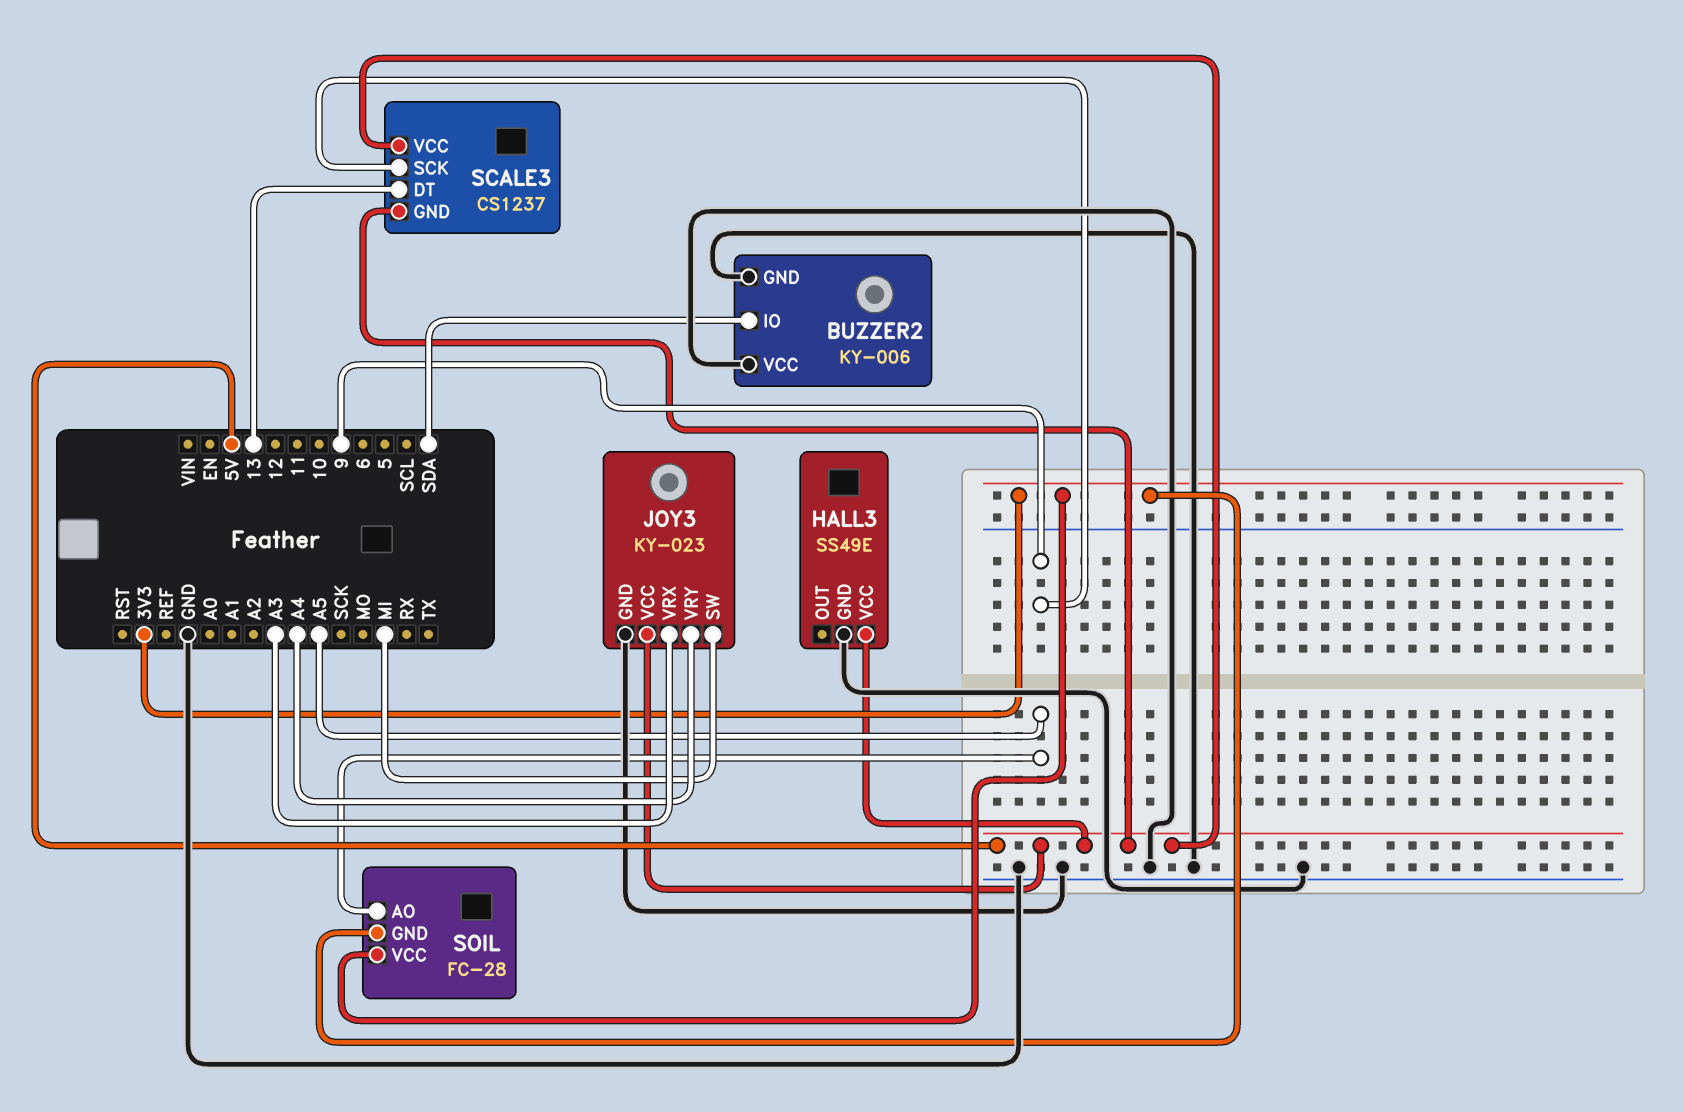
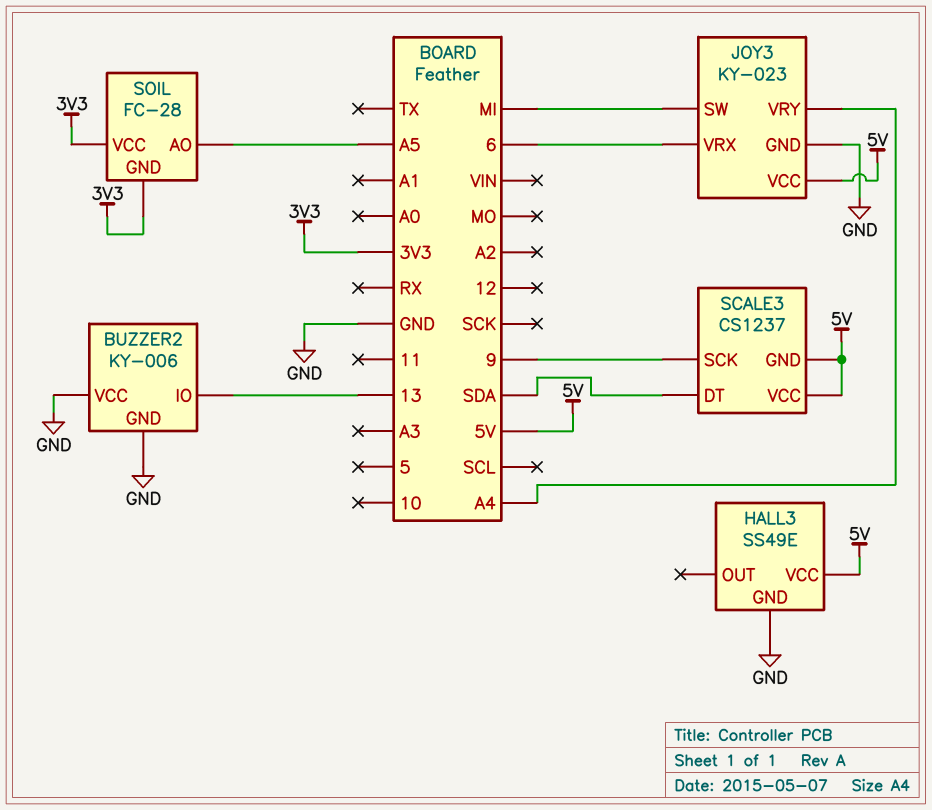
BUZZER2 pin IO: SDA -> 13
JOY3 pin VRX: A3 -> 6
SCALE3 pin DT: 13 -> SDA

